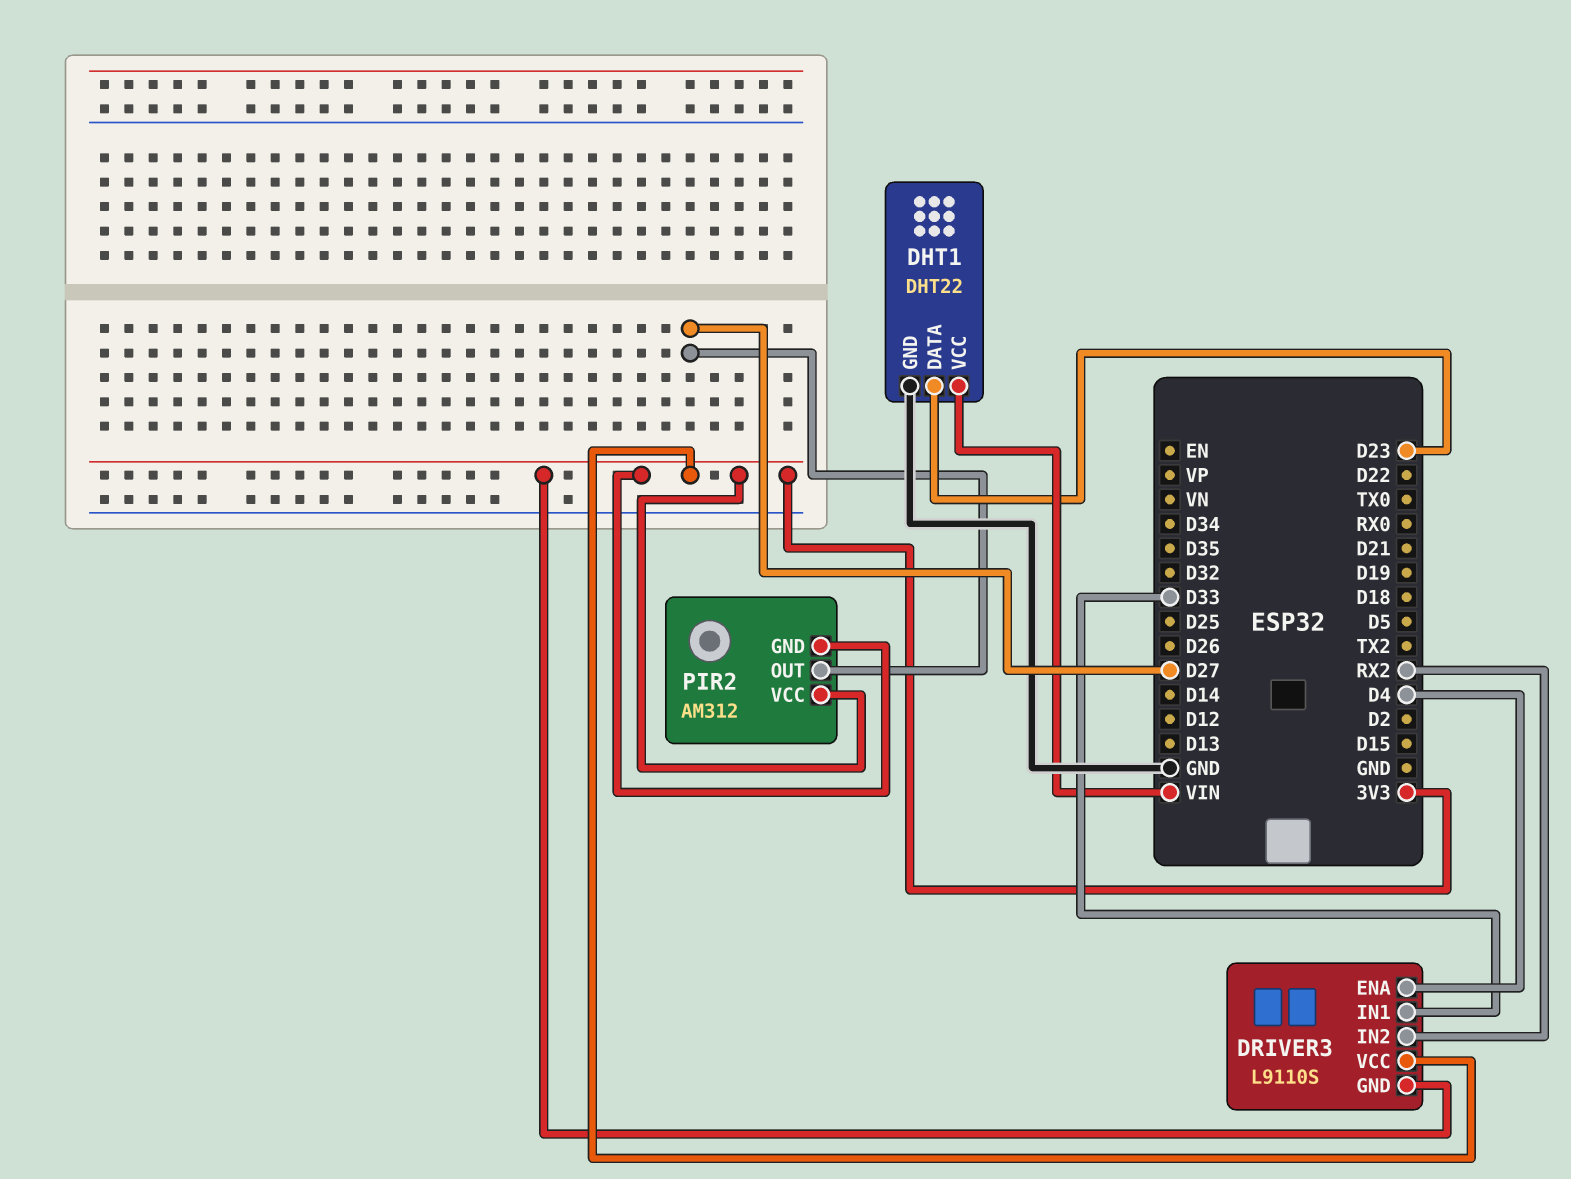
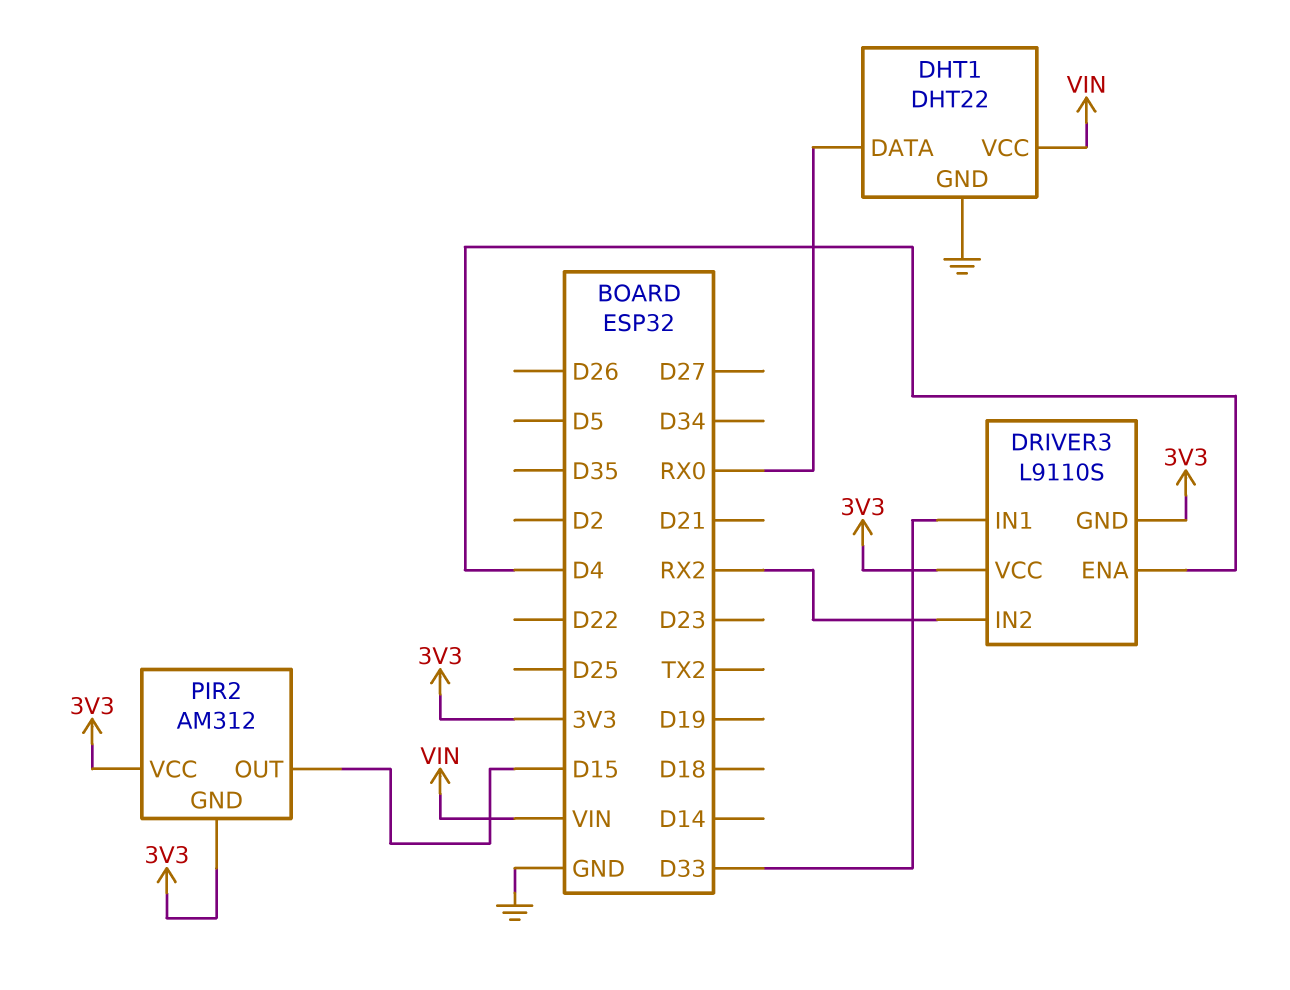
DHT1 pin DATA: D23 -> RX0
PIR2 pin OUT: D27 -> D15

